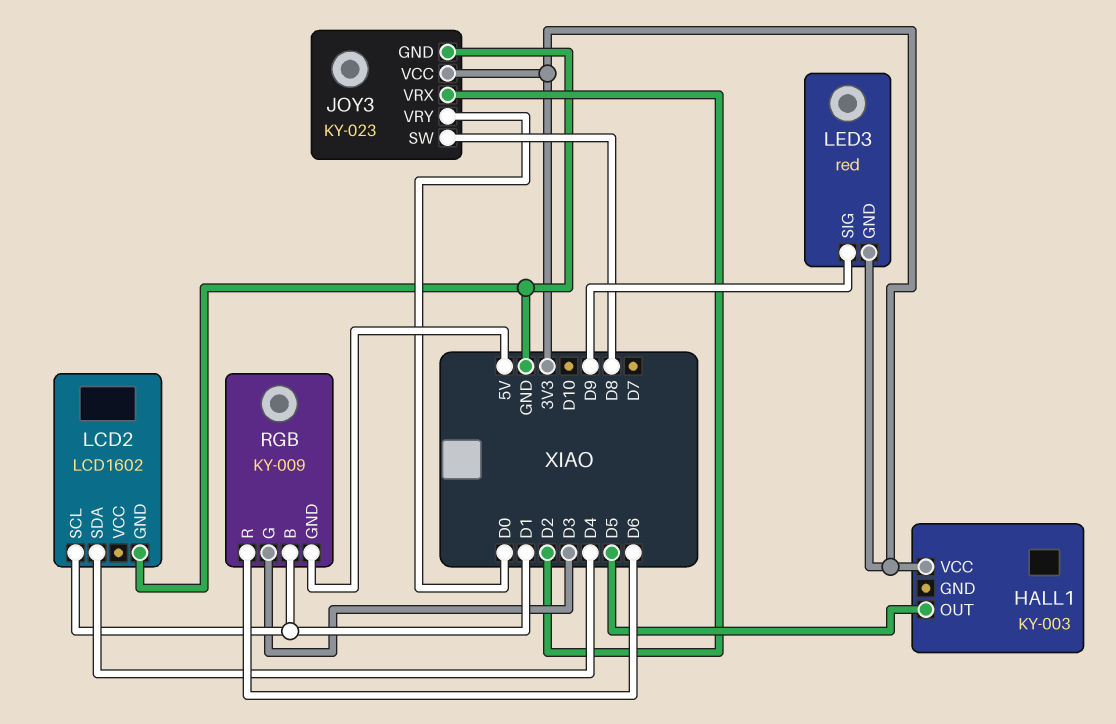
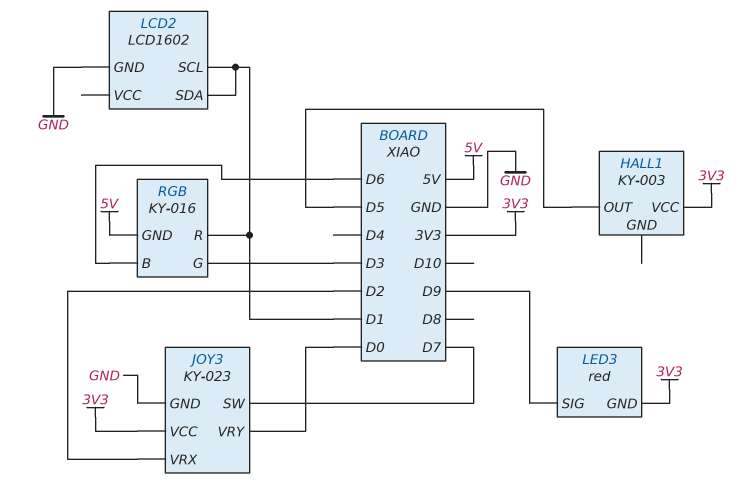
JOY3 pin SW: D8 -> D7
LCD2 pin SDA: D4 -> D1
RGB: KY-009 -> KY-016
RGB pin B: D1 -> D6
RGB pin R: D6 -> D1

